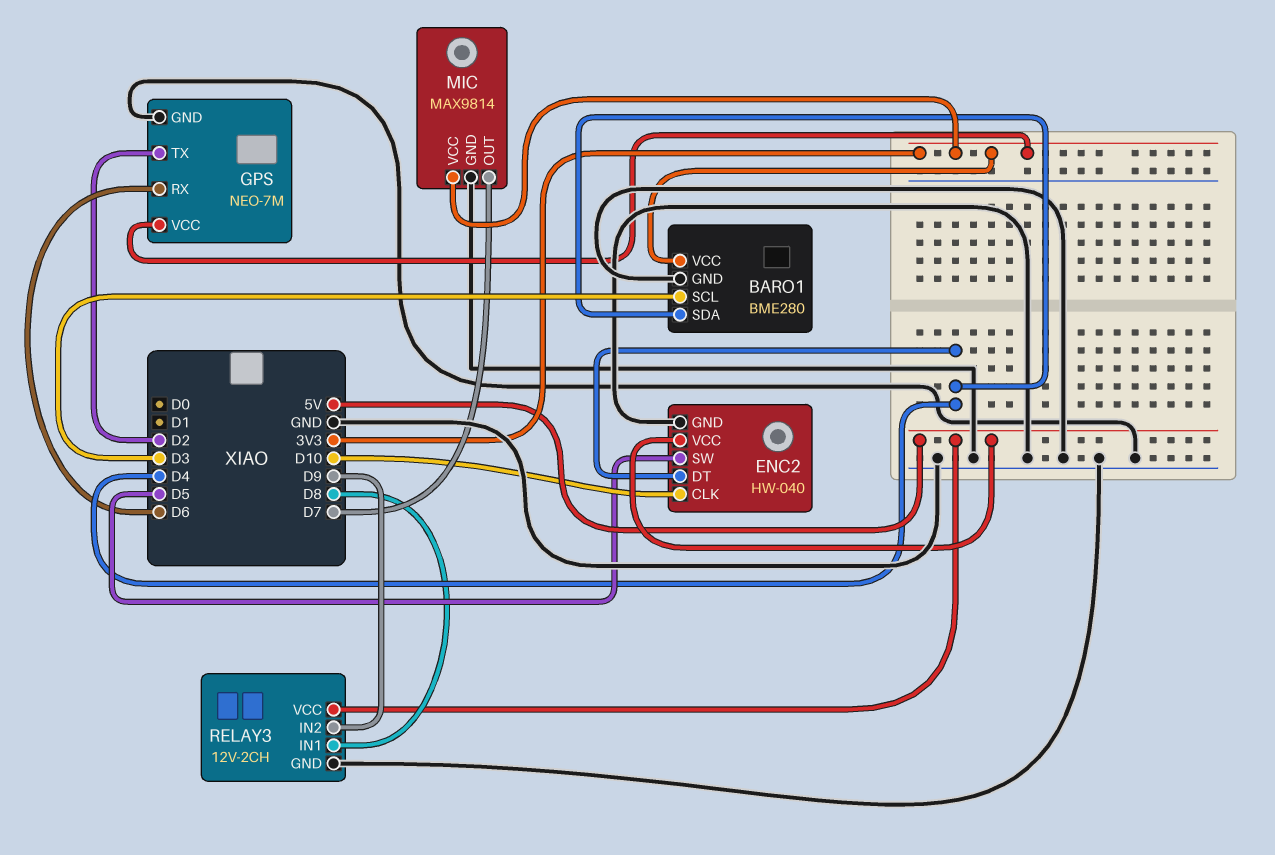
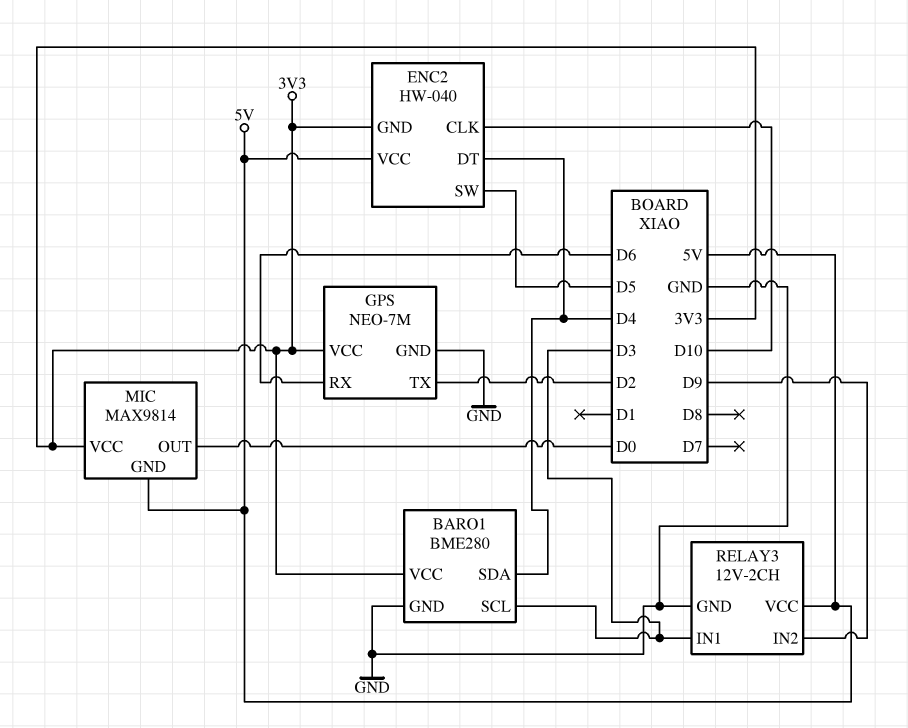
ENC2 pin GND: GND -> 3V3
MIC pin GND: GND -> 5V
MIC pin OUT: D7 -> D0
RELAY3 pin IN1: D8 -> D3

